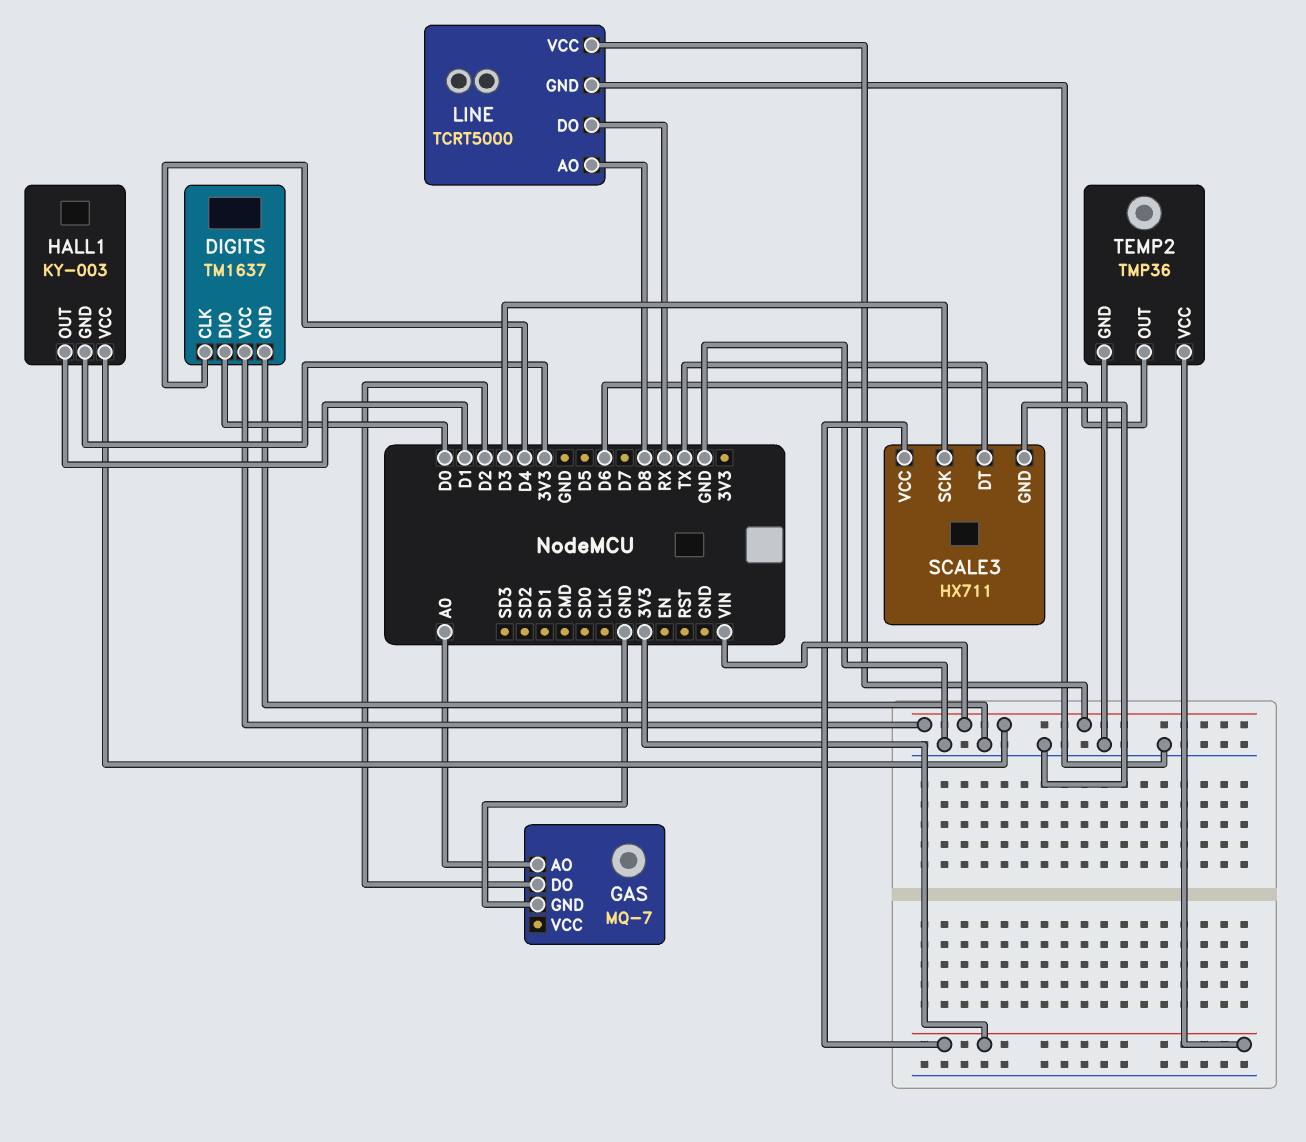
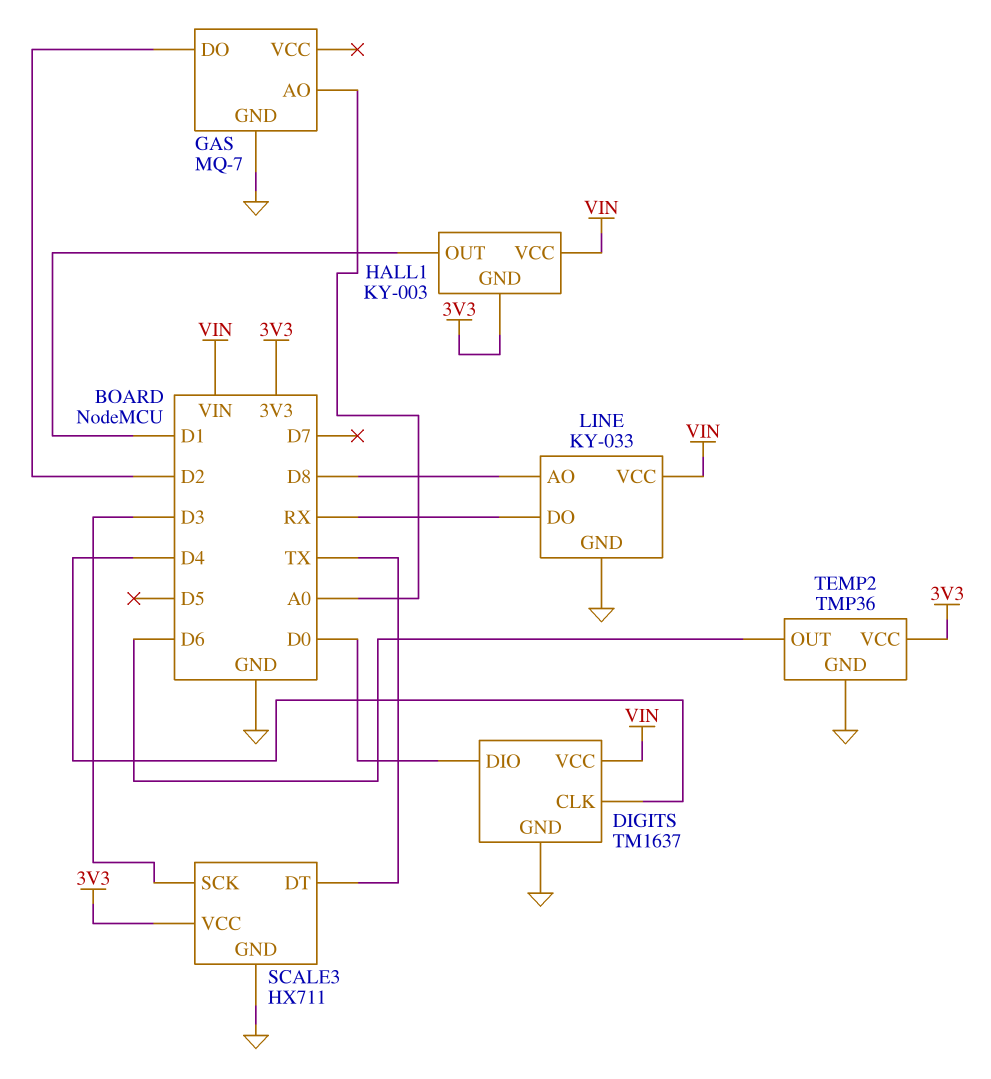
LINE: TCRT5000 -> KY-033

